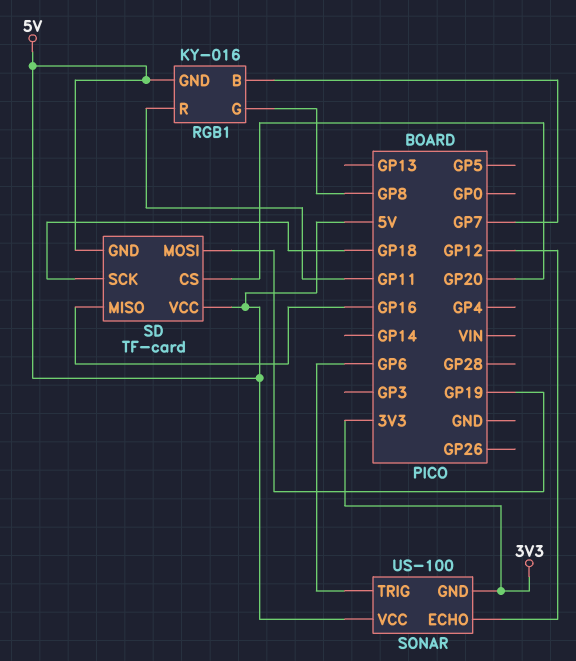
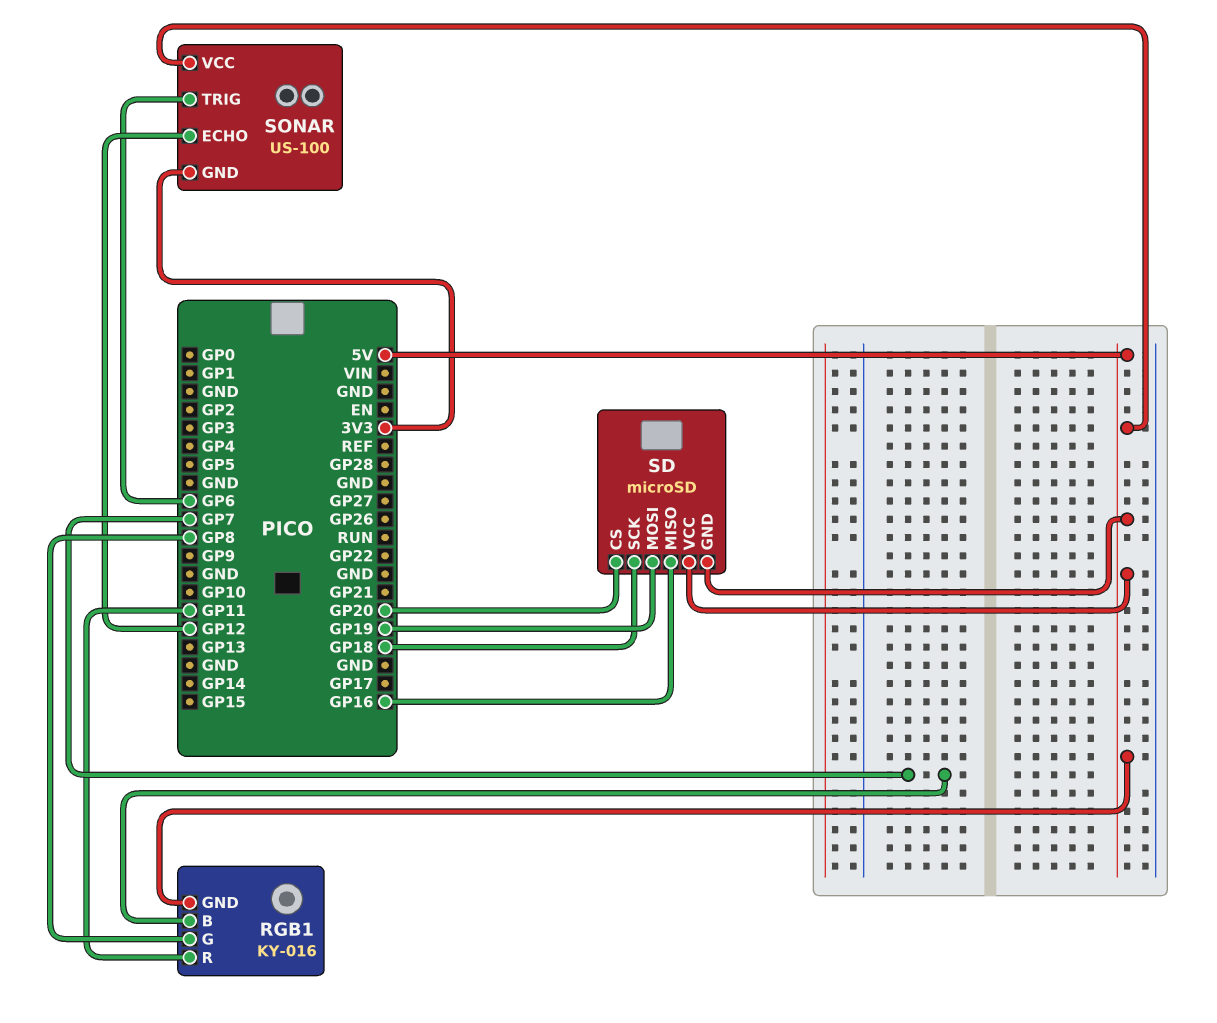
SD: TF-card -> microSD

